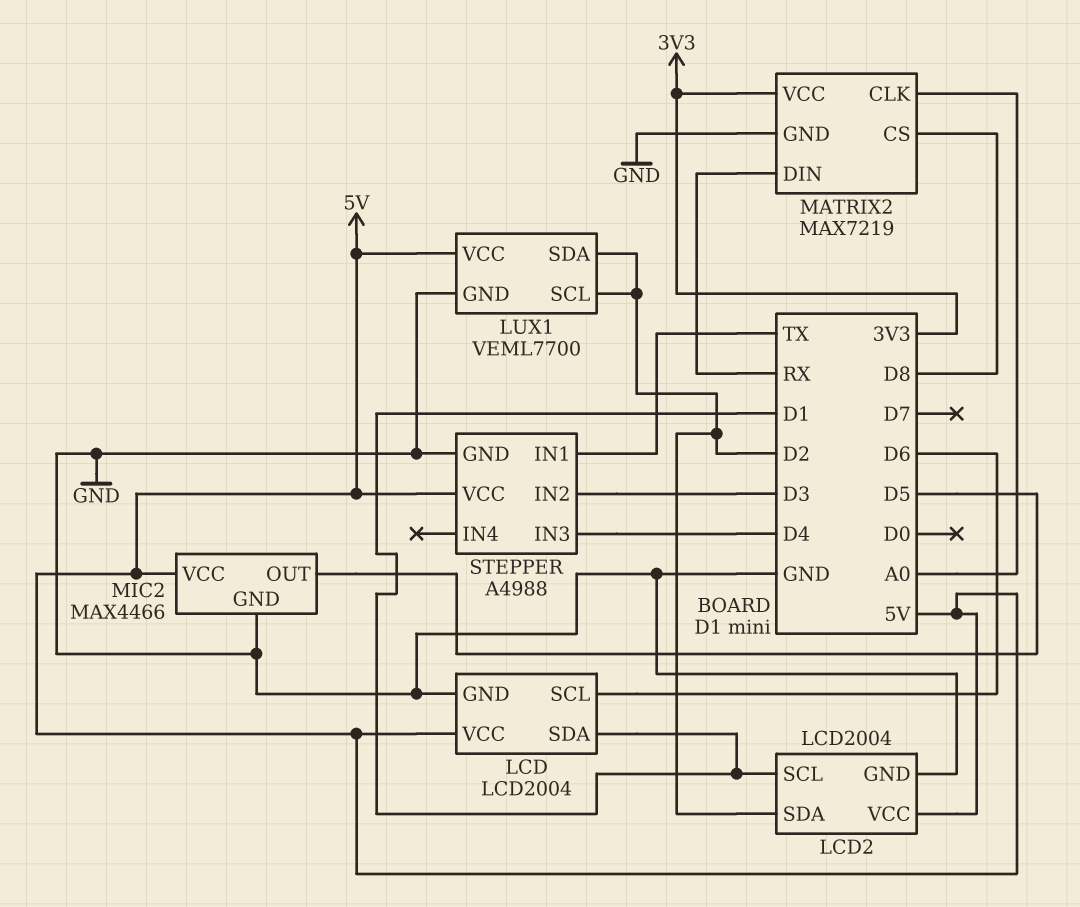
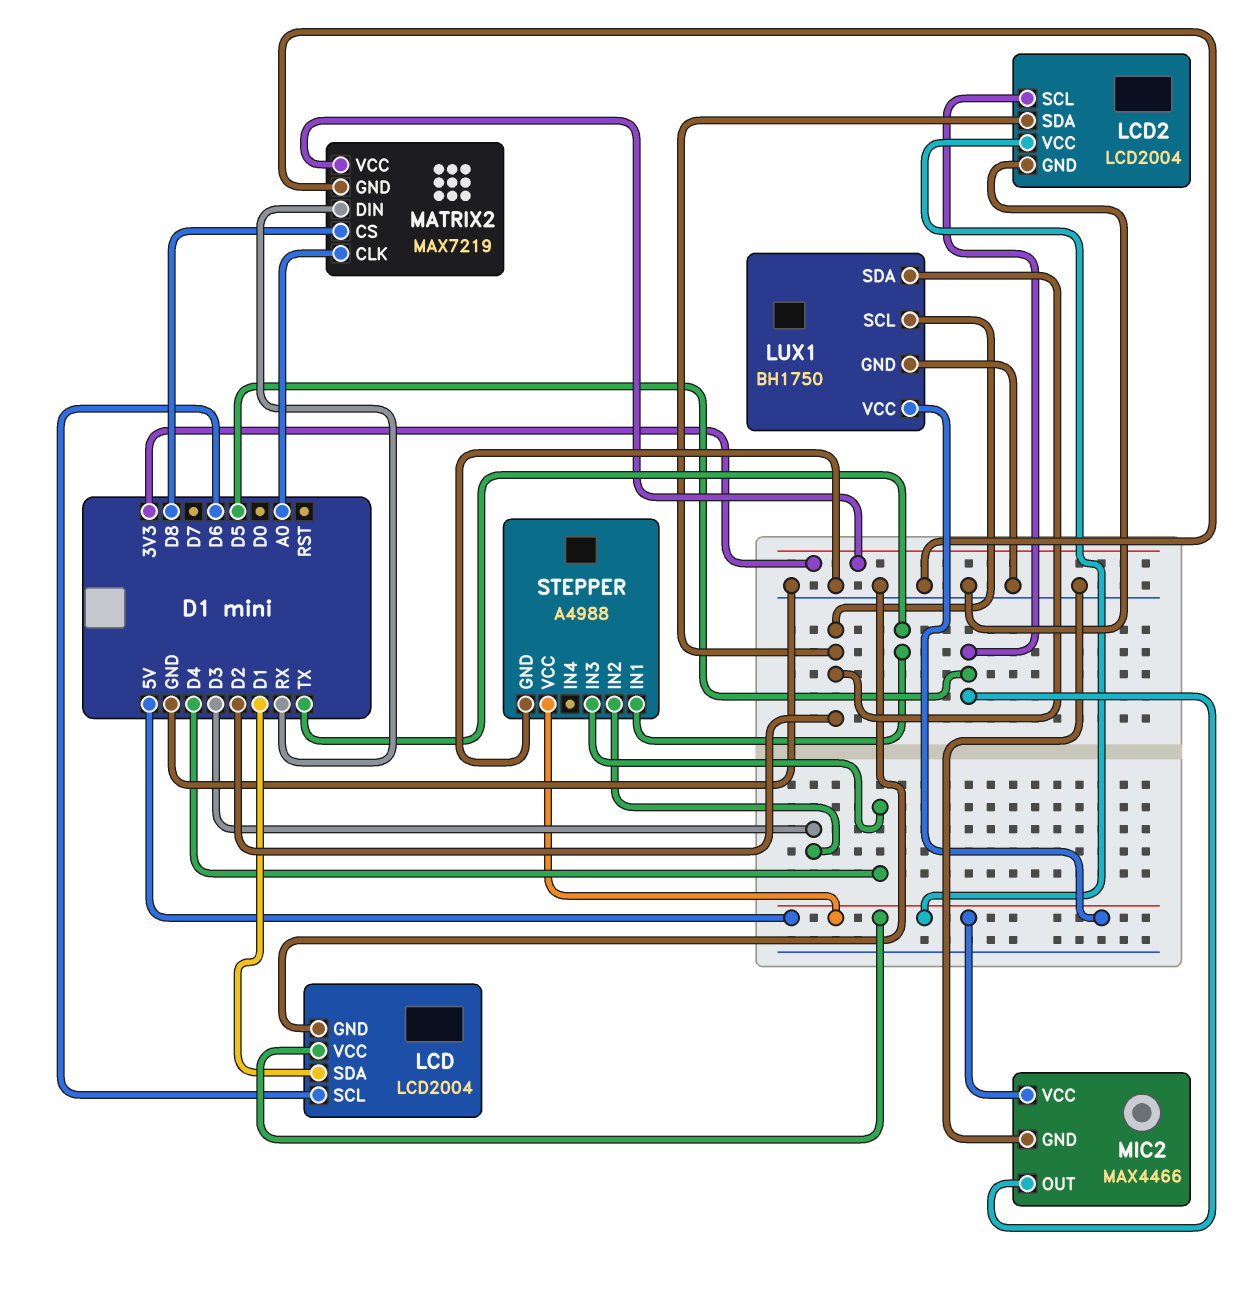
LCD2 pin SCL: D1 -> D5
LUX1: VEML7700 -> BH1750

